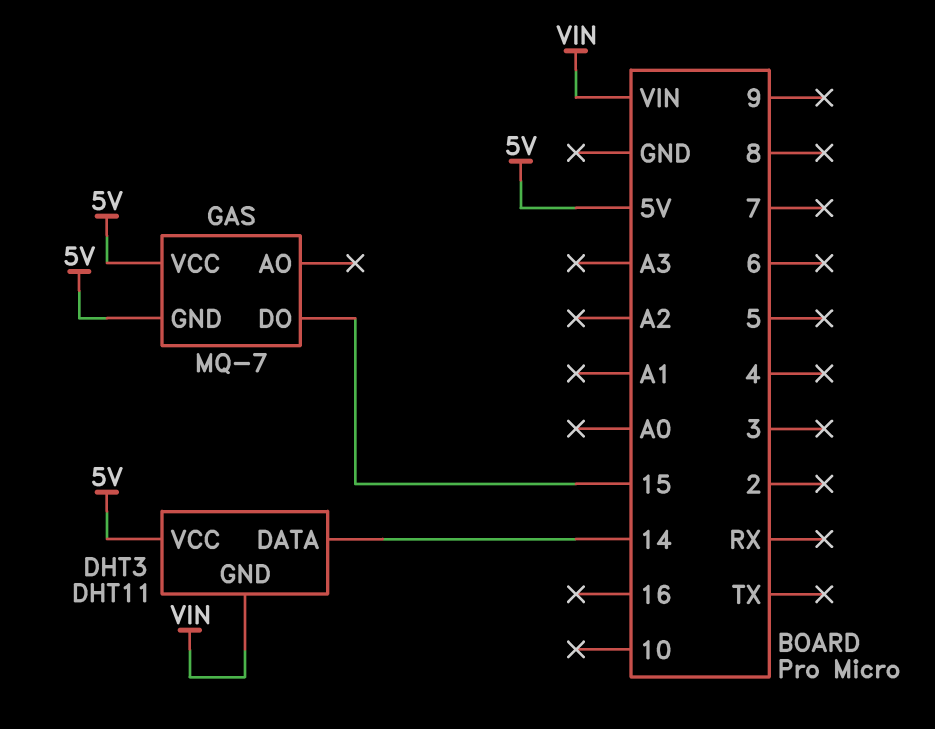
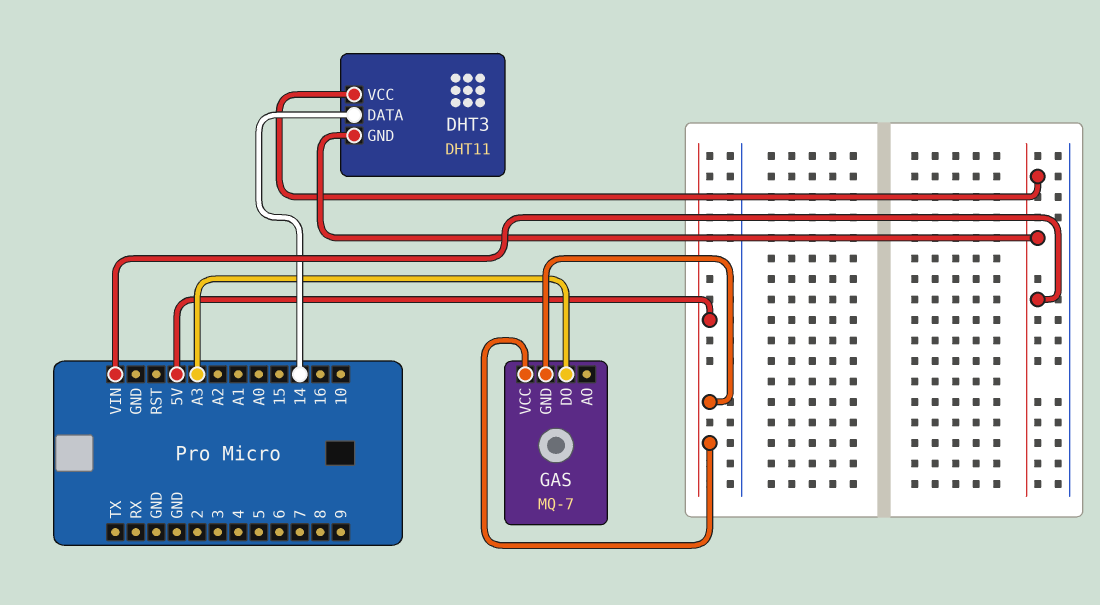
DHT3 pin VCC: 5V -> VIN
GAS pin DO: 15 -> A3

